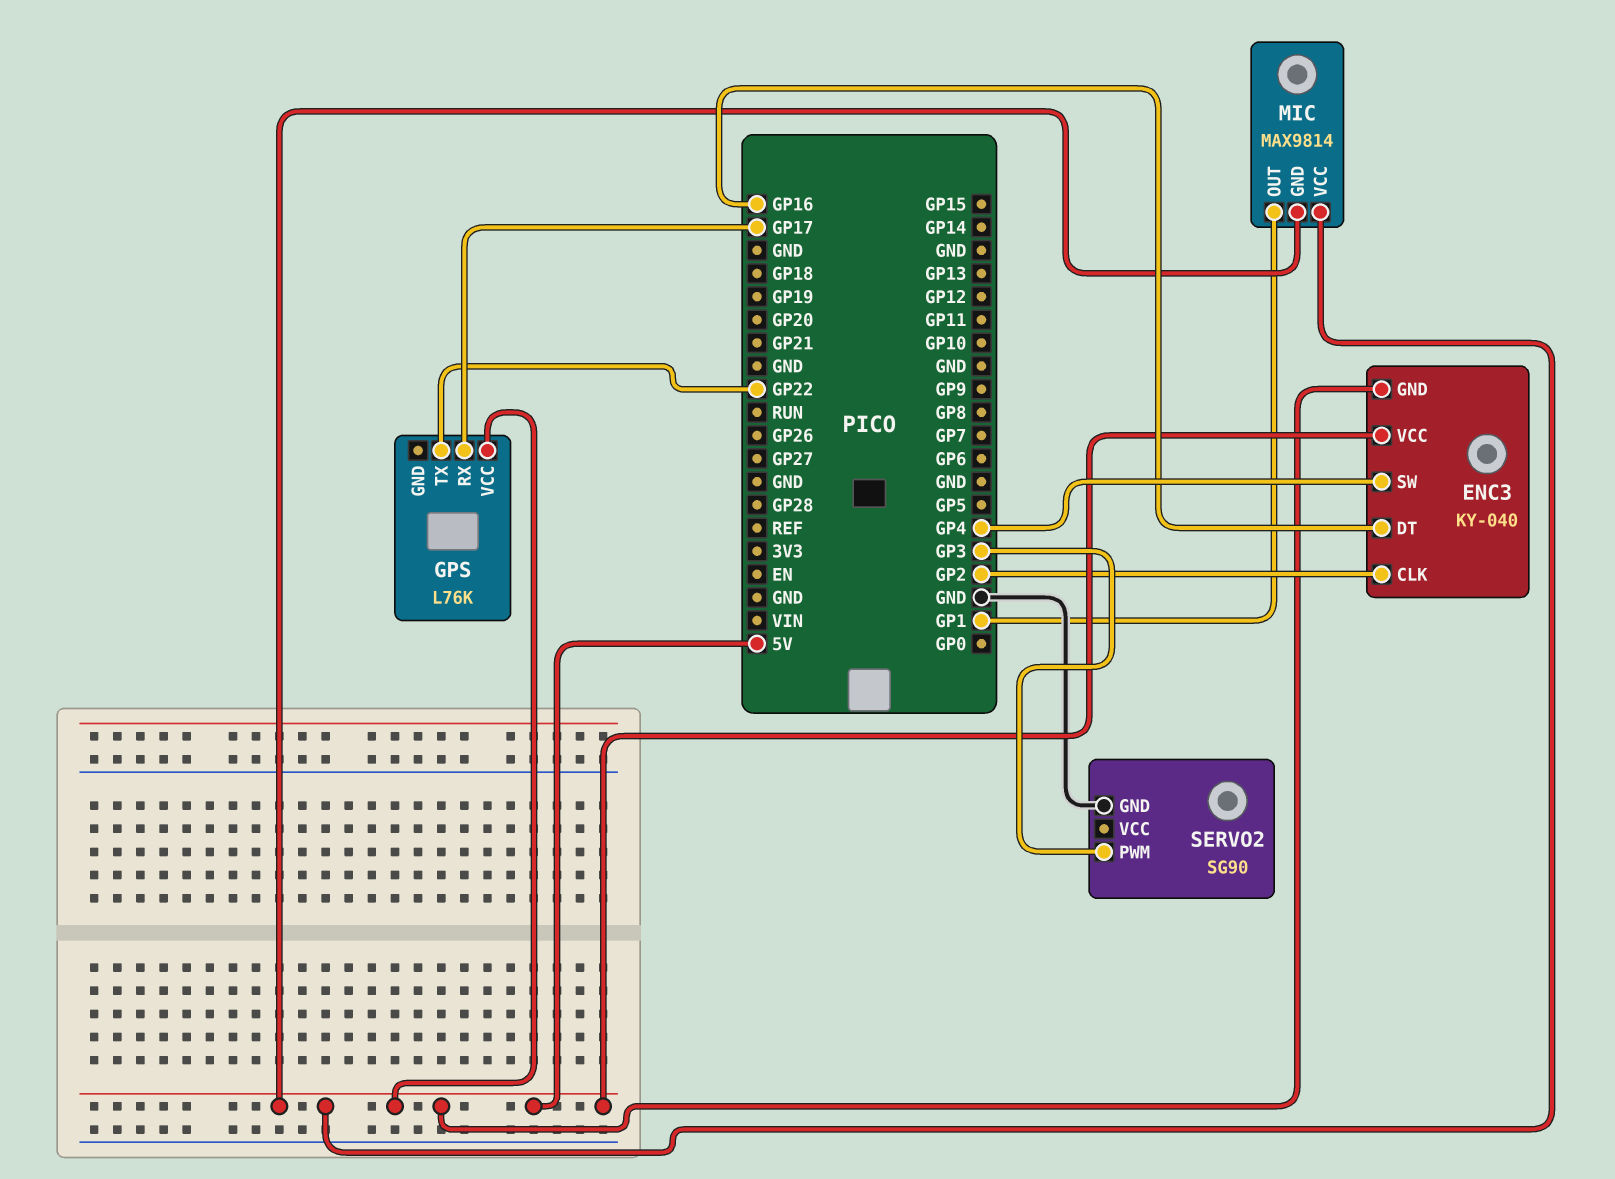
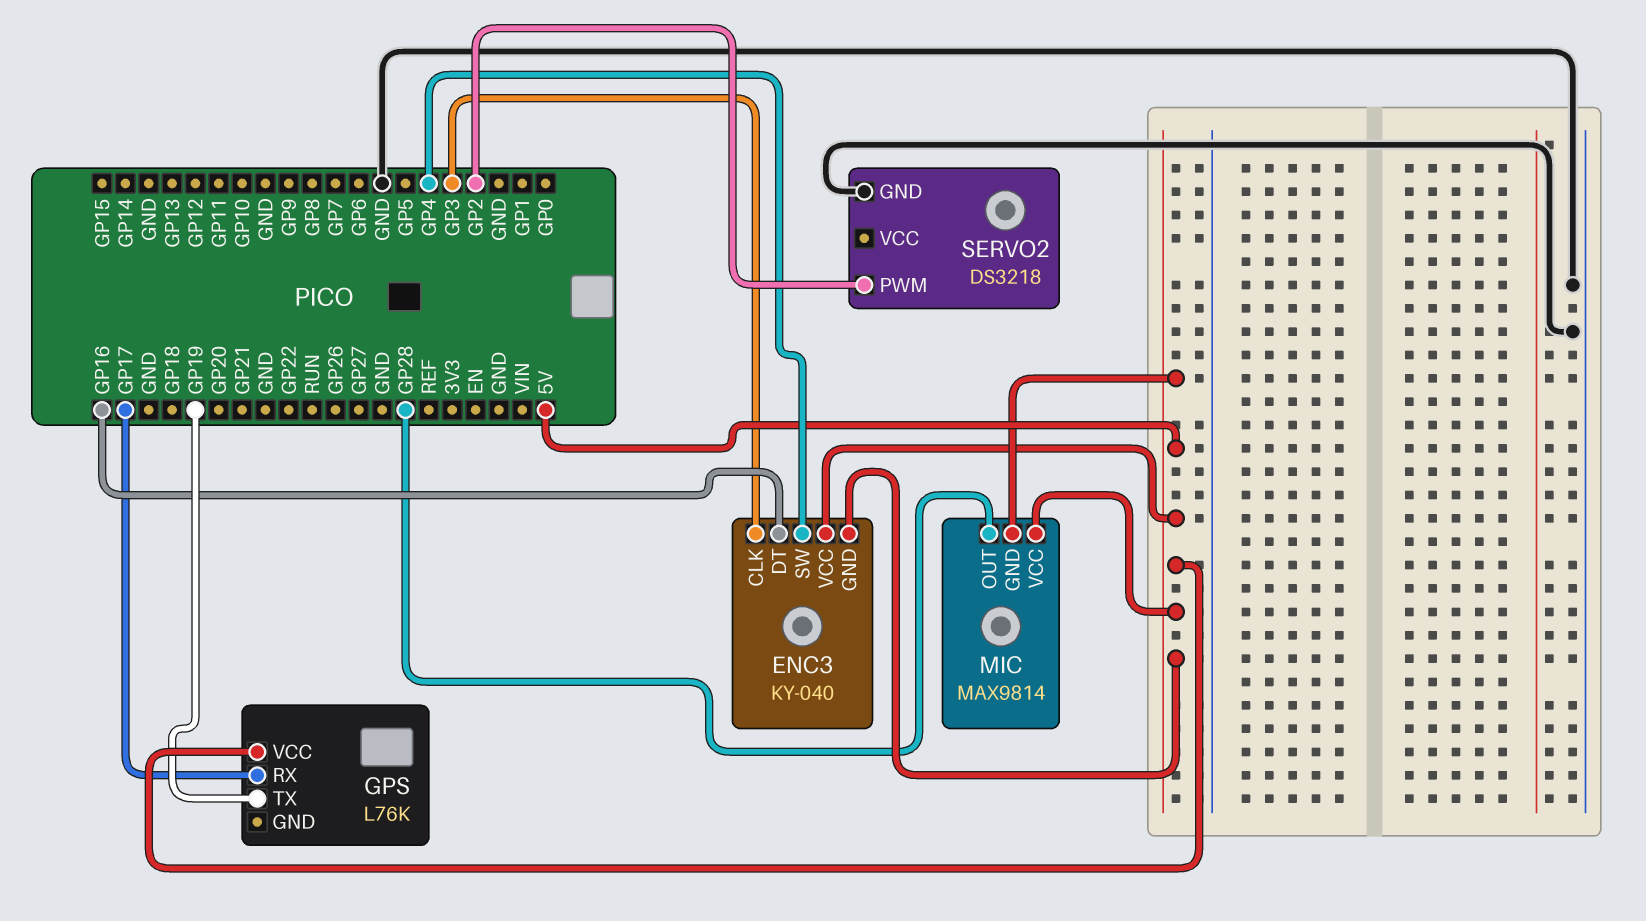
ENC3 pin CLK: GP2 -> GP3
GPS pin TX: GP22 -> GP19
MIC pin OUT: GP1 -> GP28
SERVO2: SG90 -> DS3218
SERVO2 pin PWM: GP3 -> GP2

